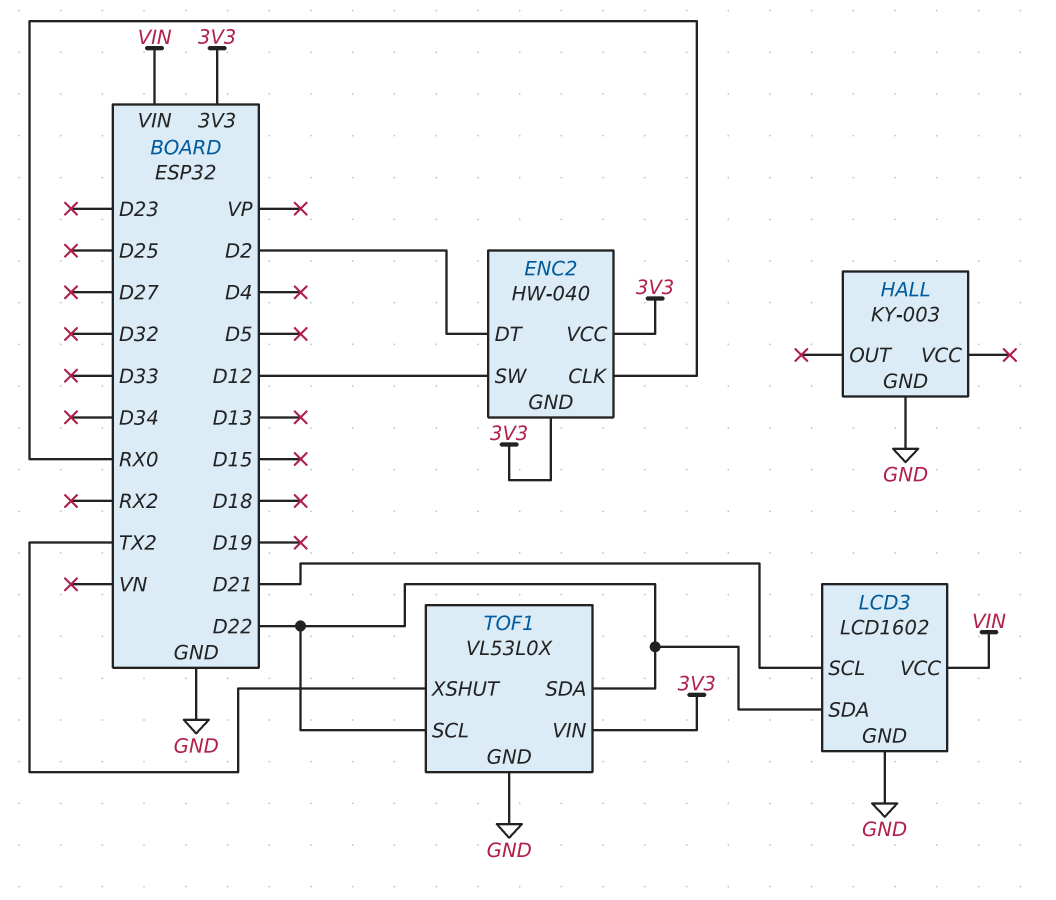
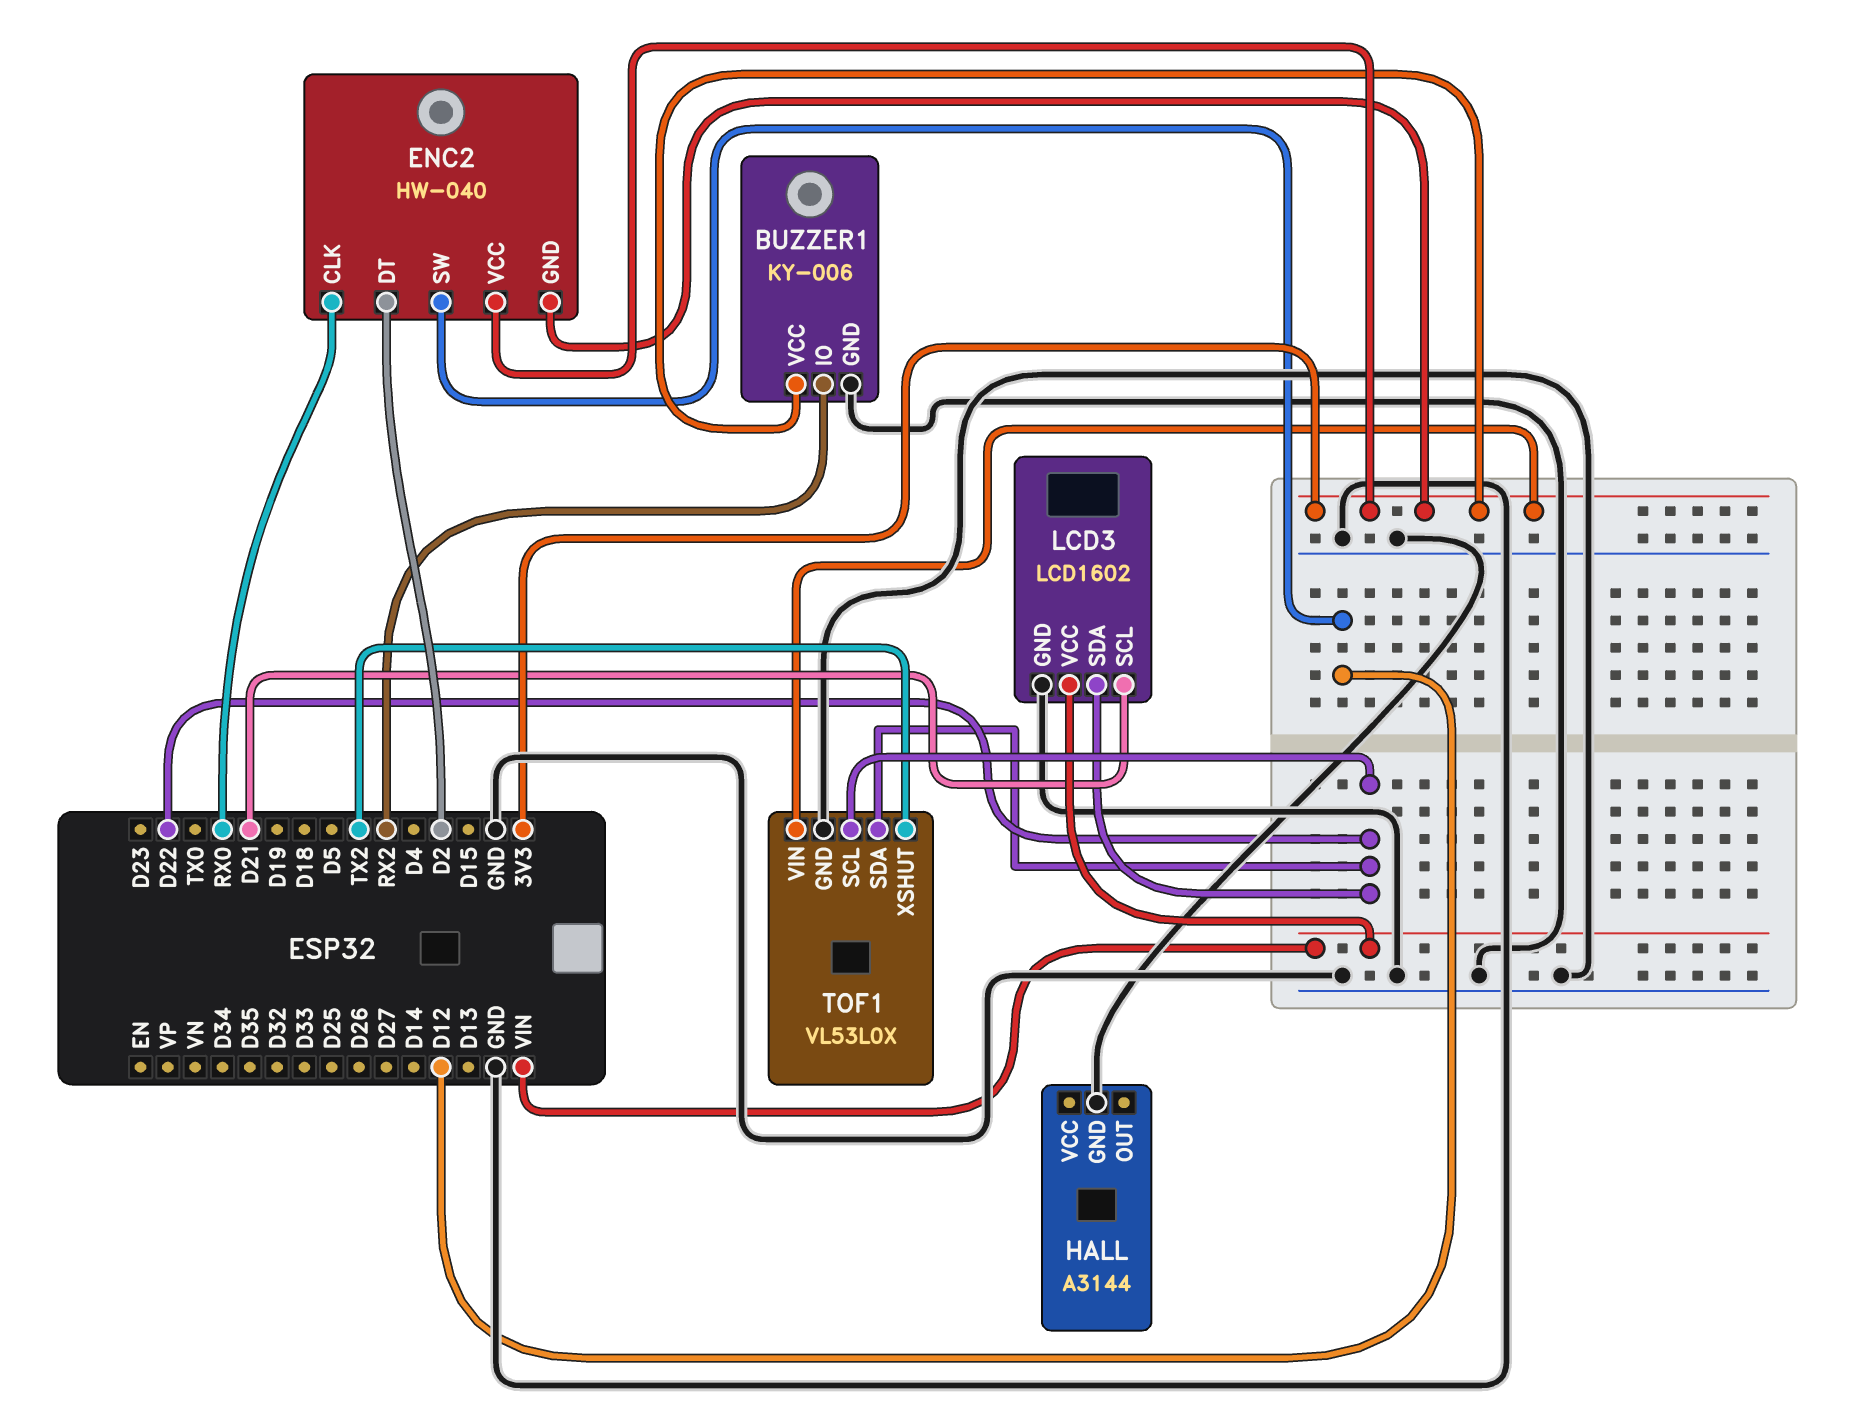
BUZZER1: none -> KY-006
BUZZER1 pin GND: none -> GND
BUZZER1 pin IO: none -> RX2
BUZZER1 pin VCC: none -> 3V3
HALL: KY-003 -> A3144

